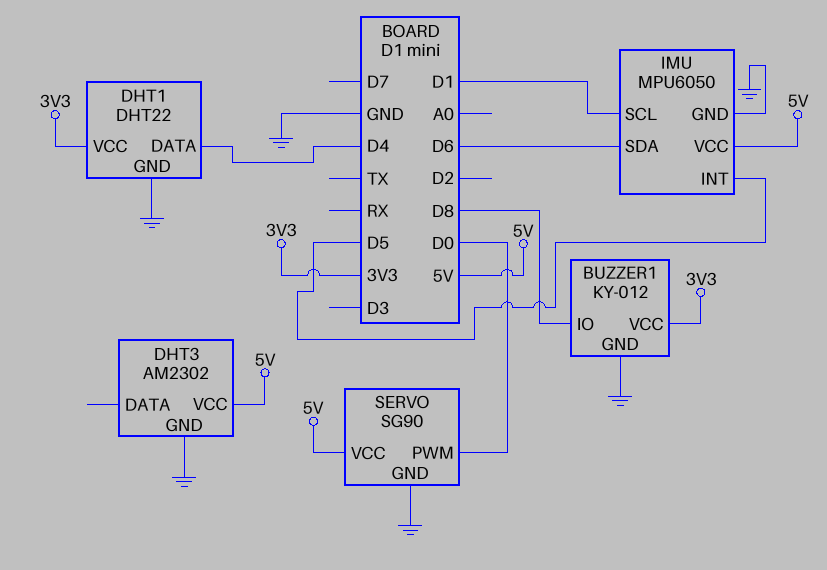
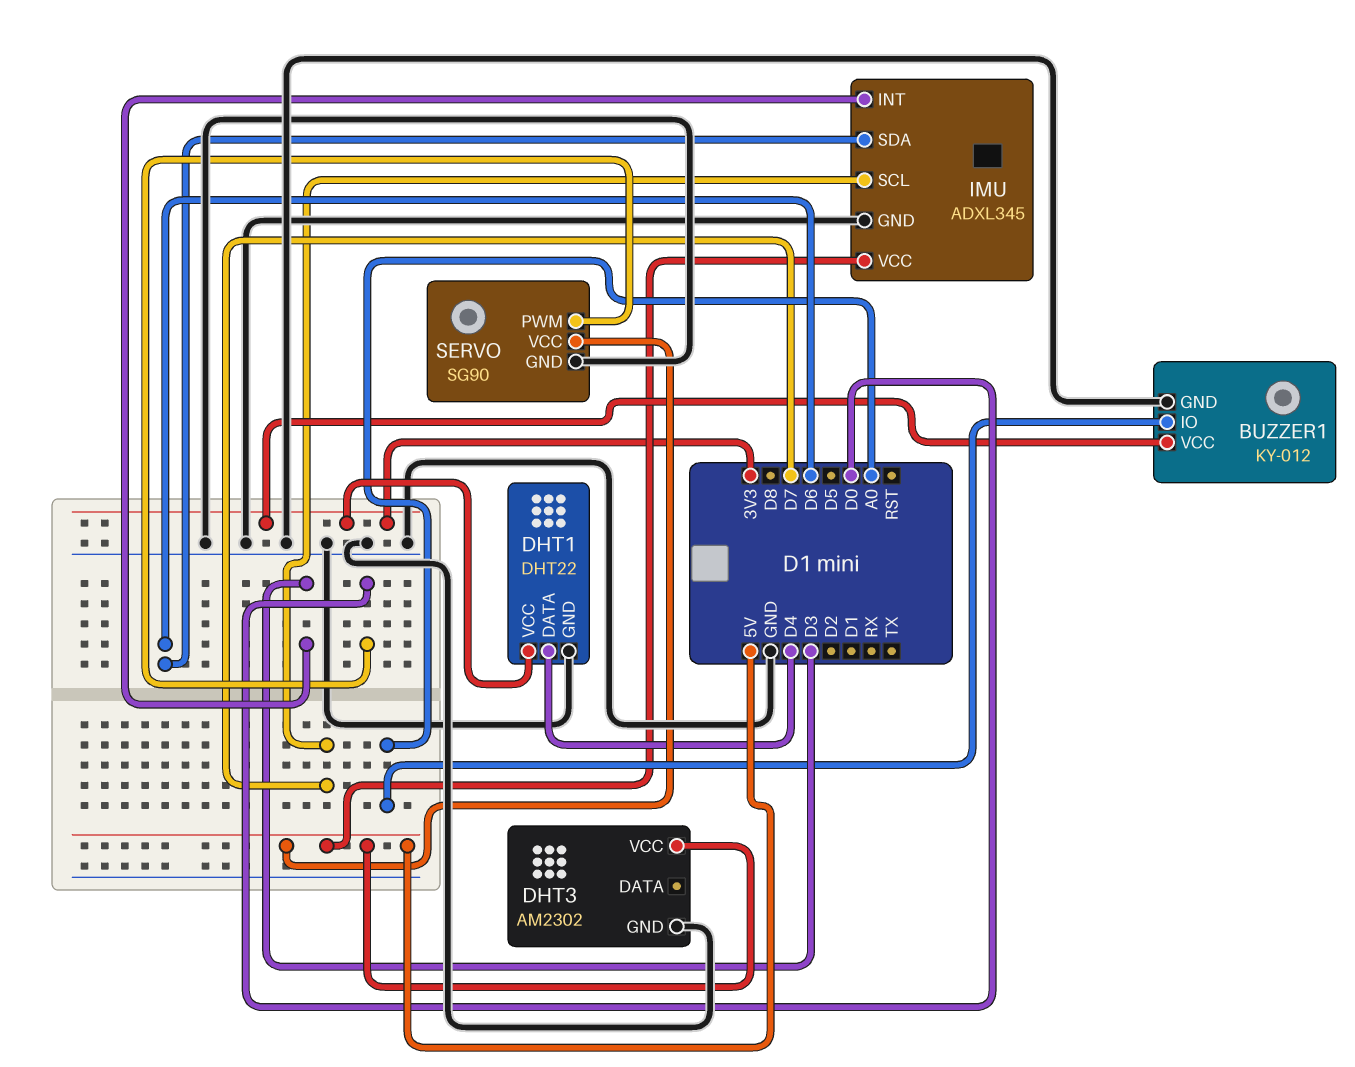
BUZZER1 pin IO: D8 -> A0
IMU: MPU6050 -> ADXL345
IMU pin INT: D5 -> D3
IMU pin SCL: D1 -> D7

